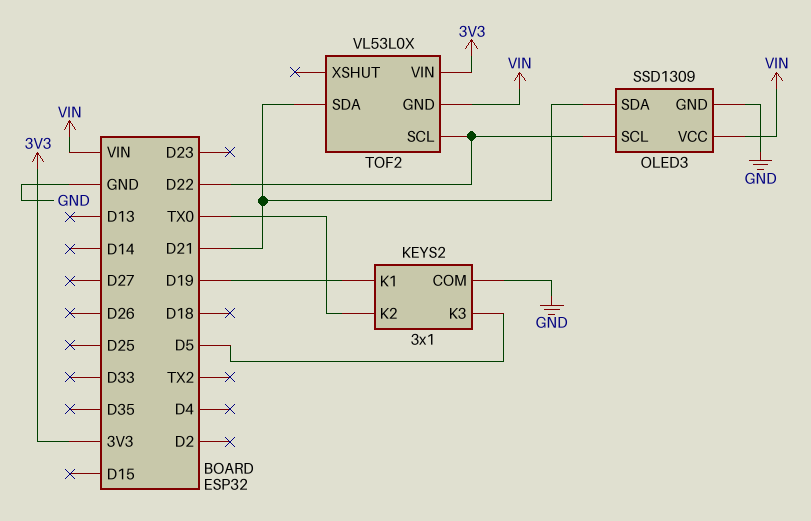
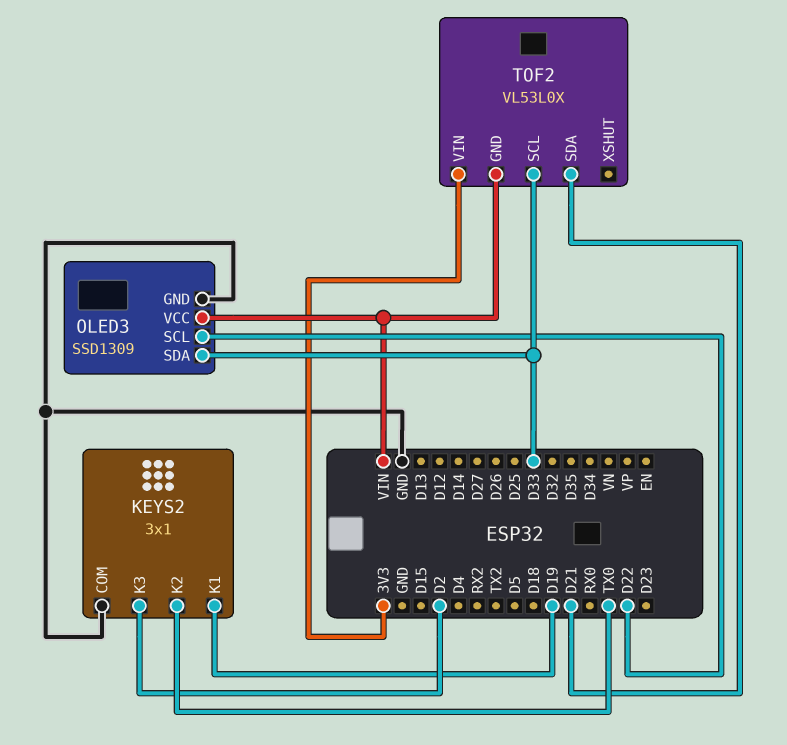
KEYS2 pin K3: D5 -> D2
OLED3 pin SDA: D21 -> D33
TOF2 pin SCL: D22 -> D33

